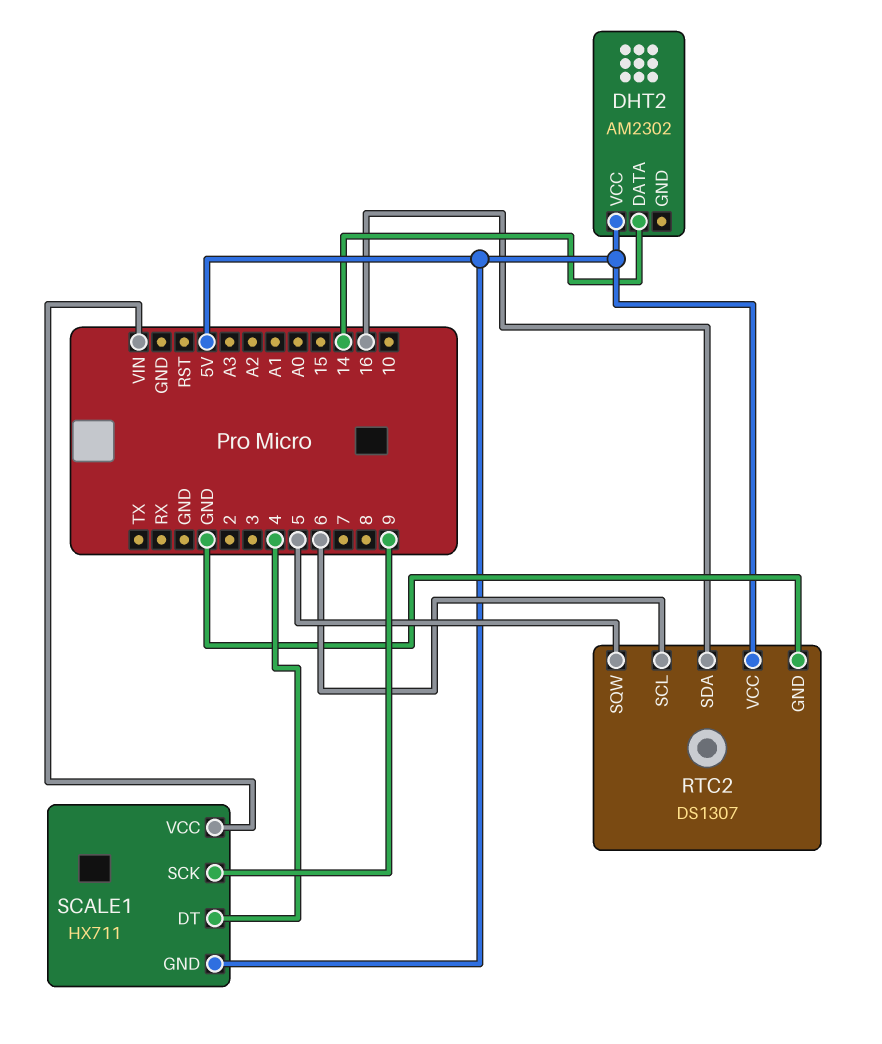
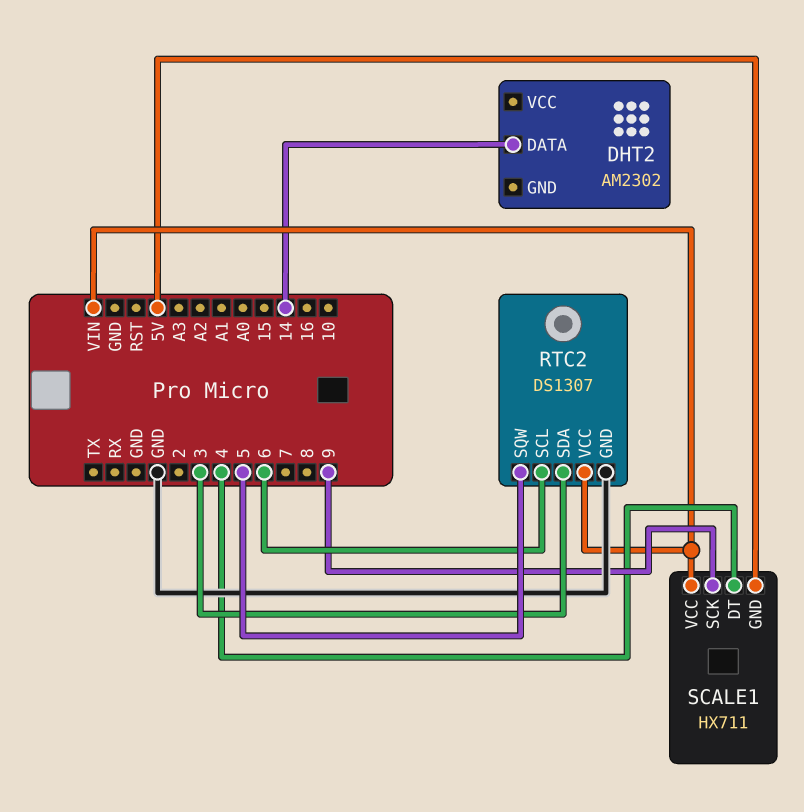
DHT2 pin VCC: 5V -> none
RTC2 pin SDA: 16 -> 3
RTC2 pin VCC: 5V -> VIN

